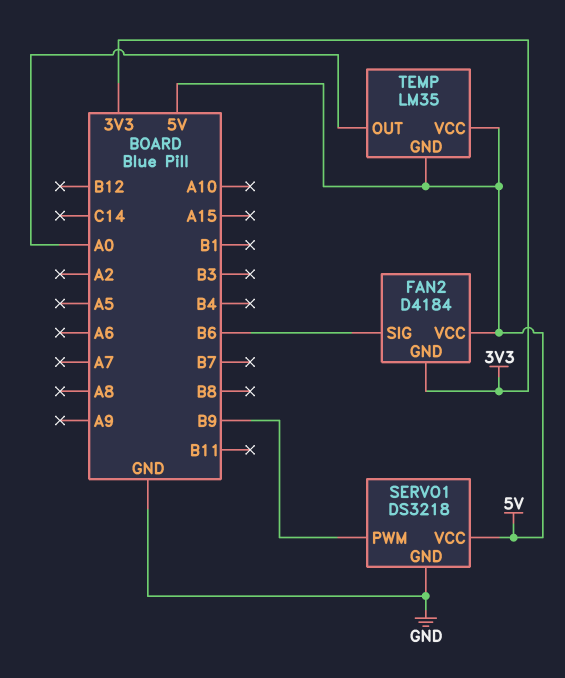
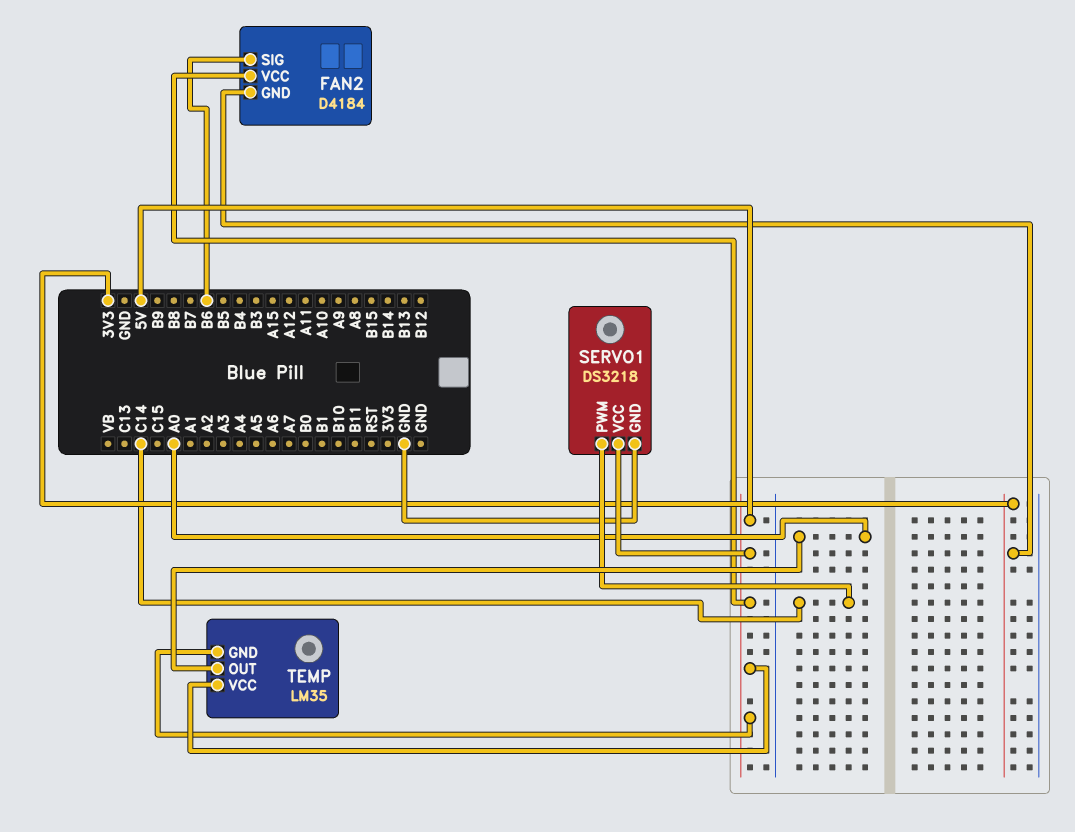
SERVO1 pin PWM: B9 -> C14

